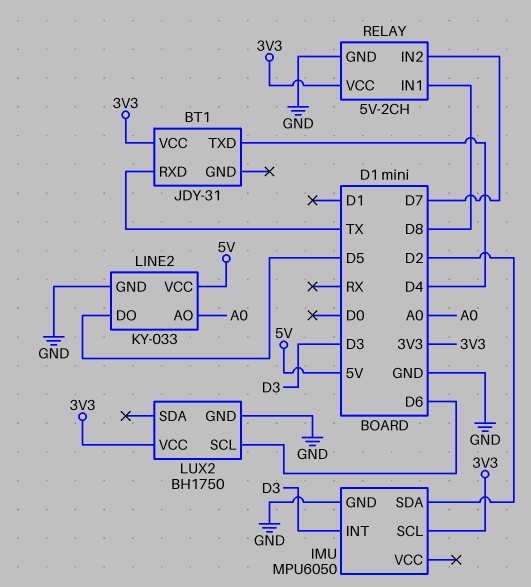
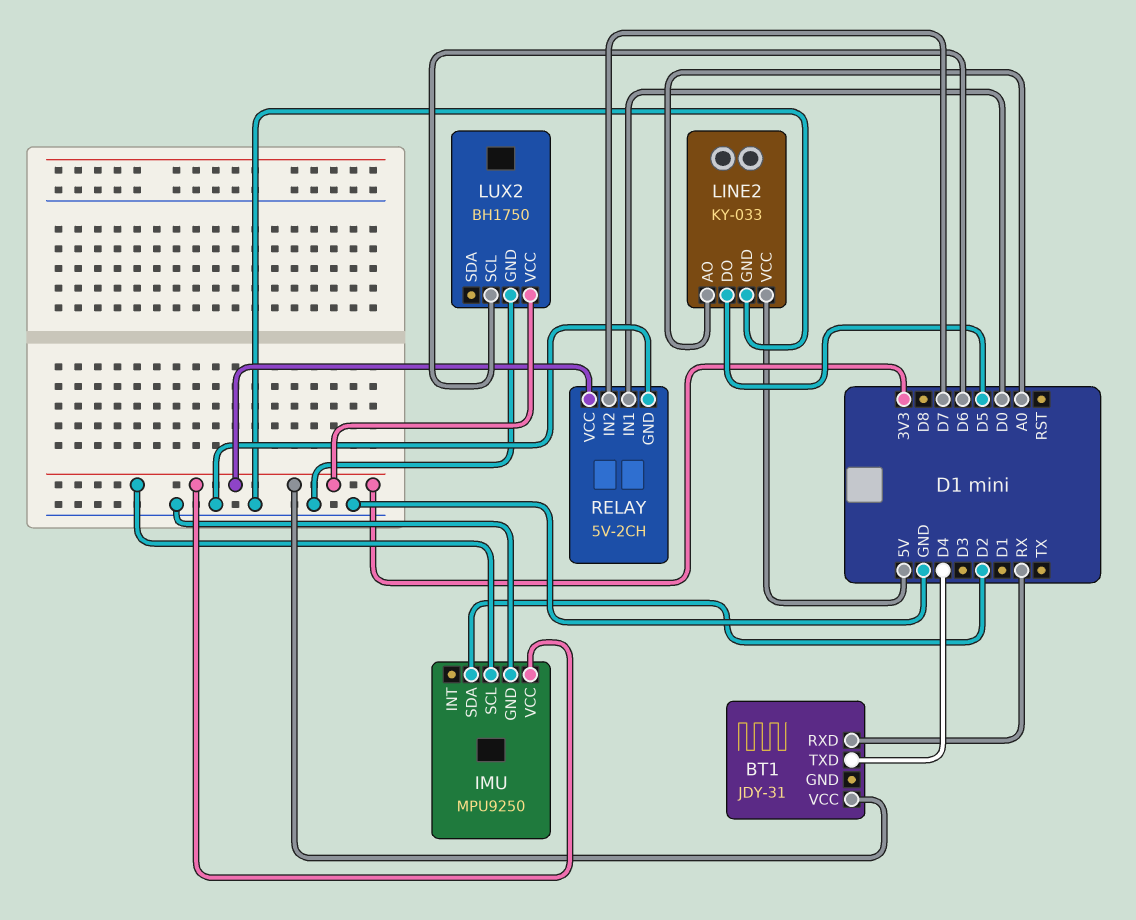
BT1 pin RXD: TX -> RX
IMU: MPU6050 -> MPU9250
IMU pin INT: D3 -> none
IMU pin VCC: none -> 3V3
RELAY pin IN1: D8 -> D0

